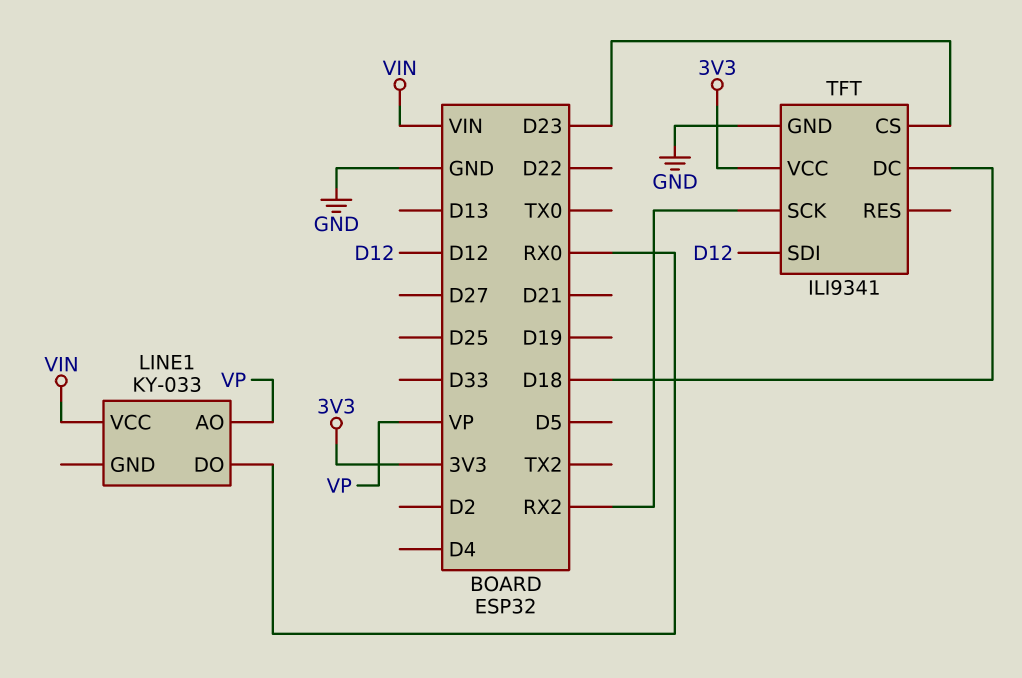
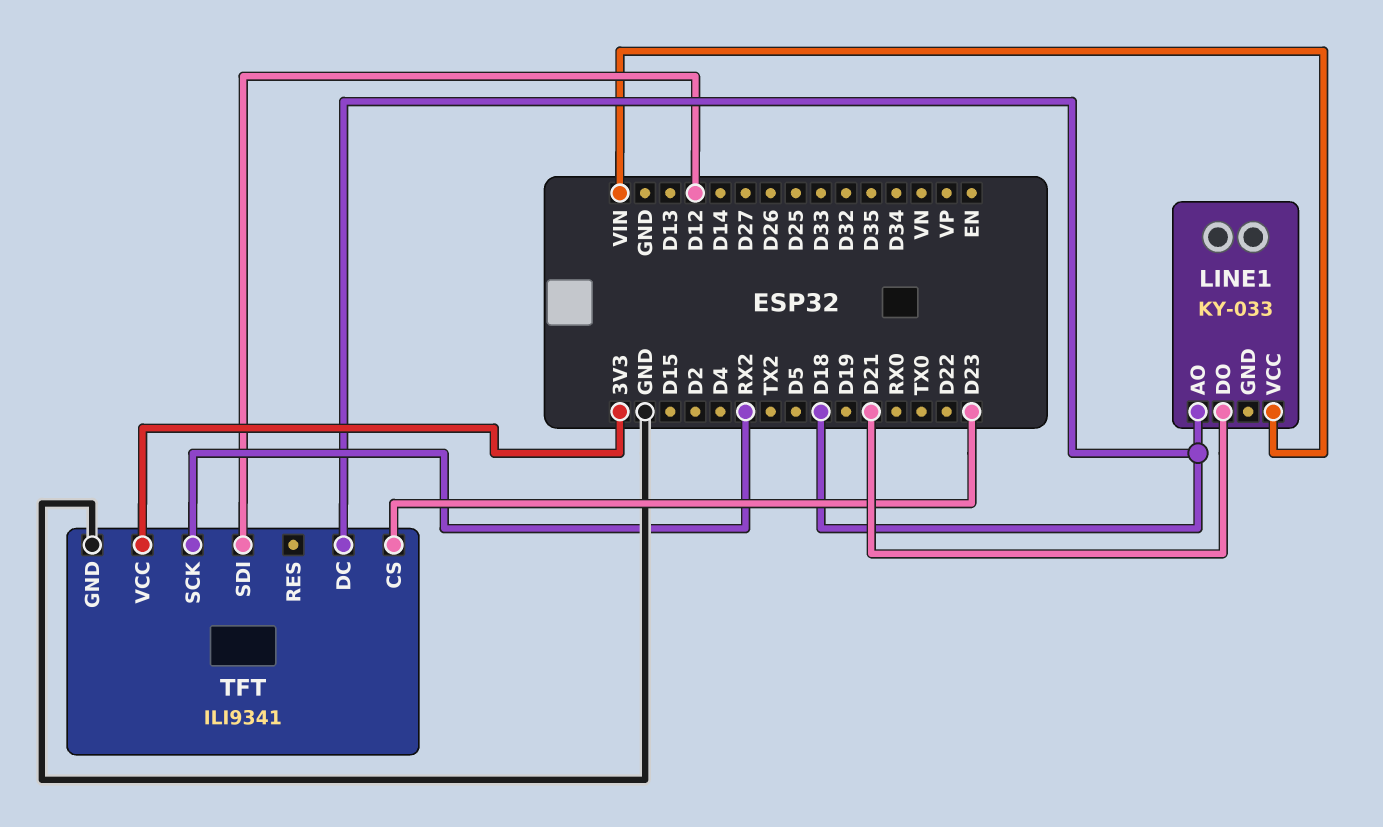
LINE1 pin AO: VP -> D18
LINE1 pin DO: RX0 -> D21

